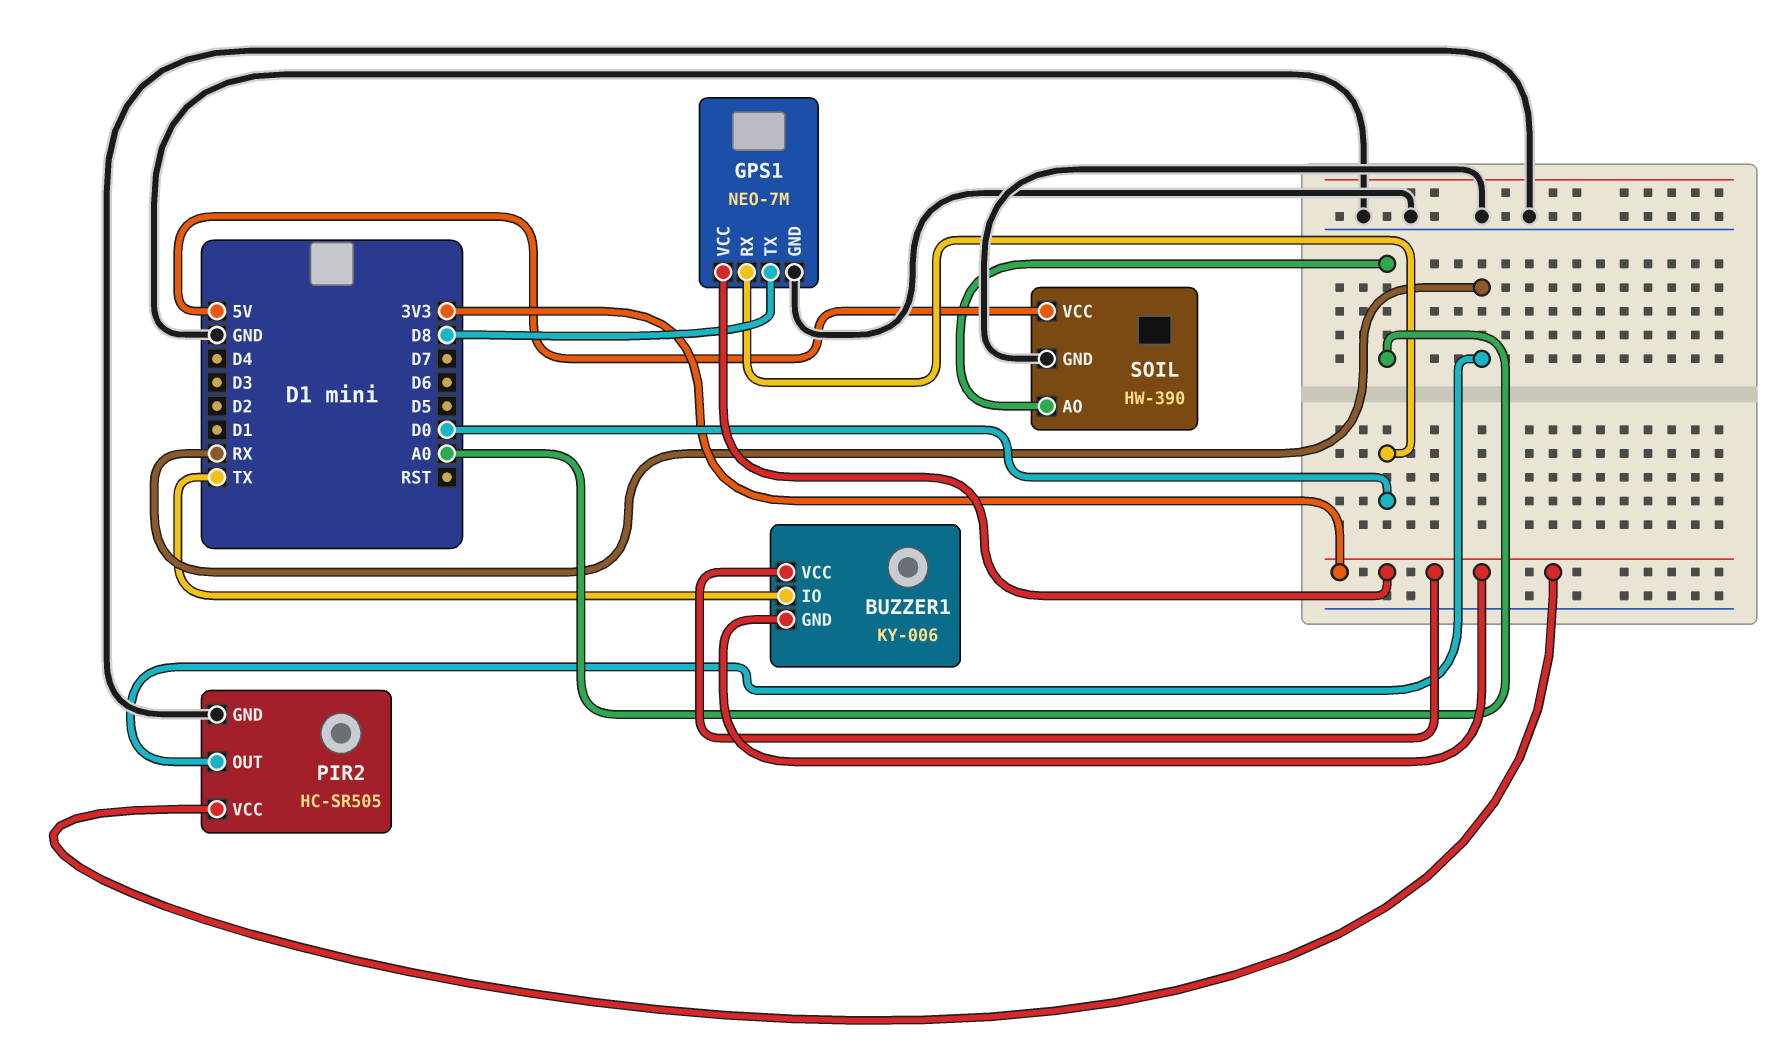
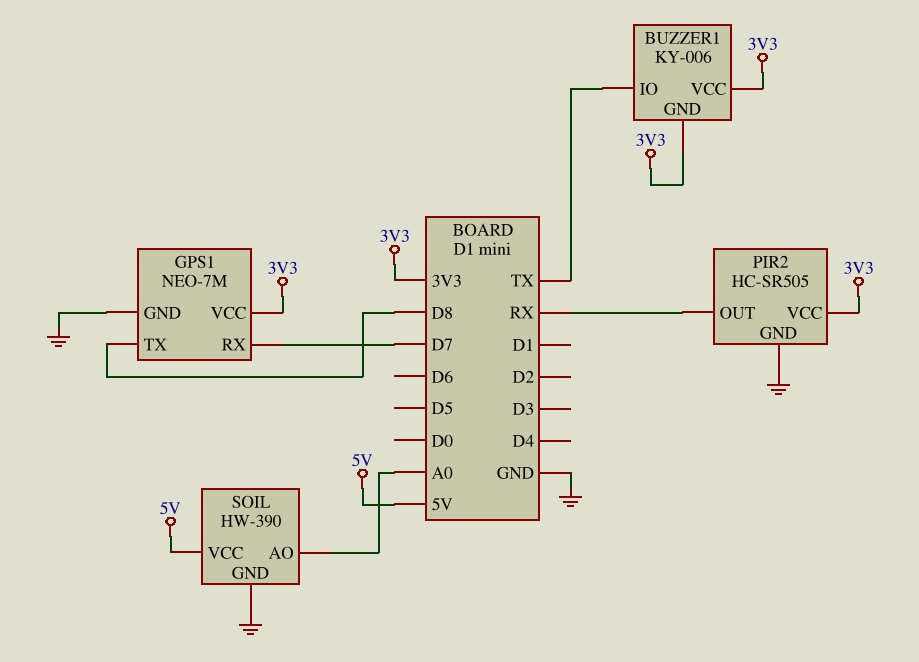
GPS1 pin RX: D0 -> D7

